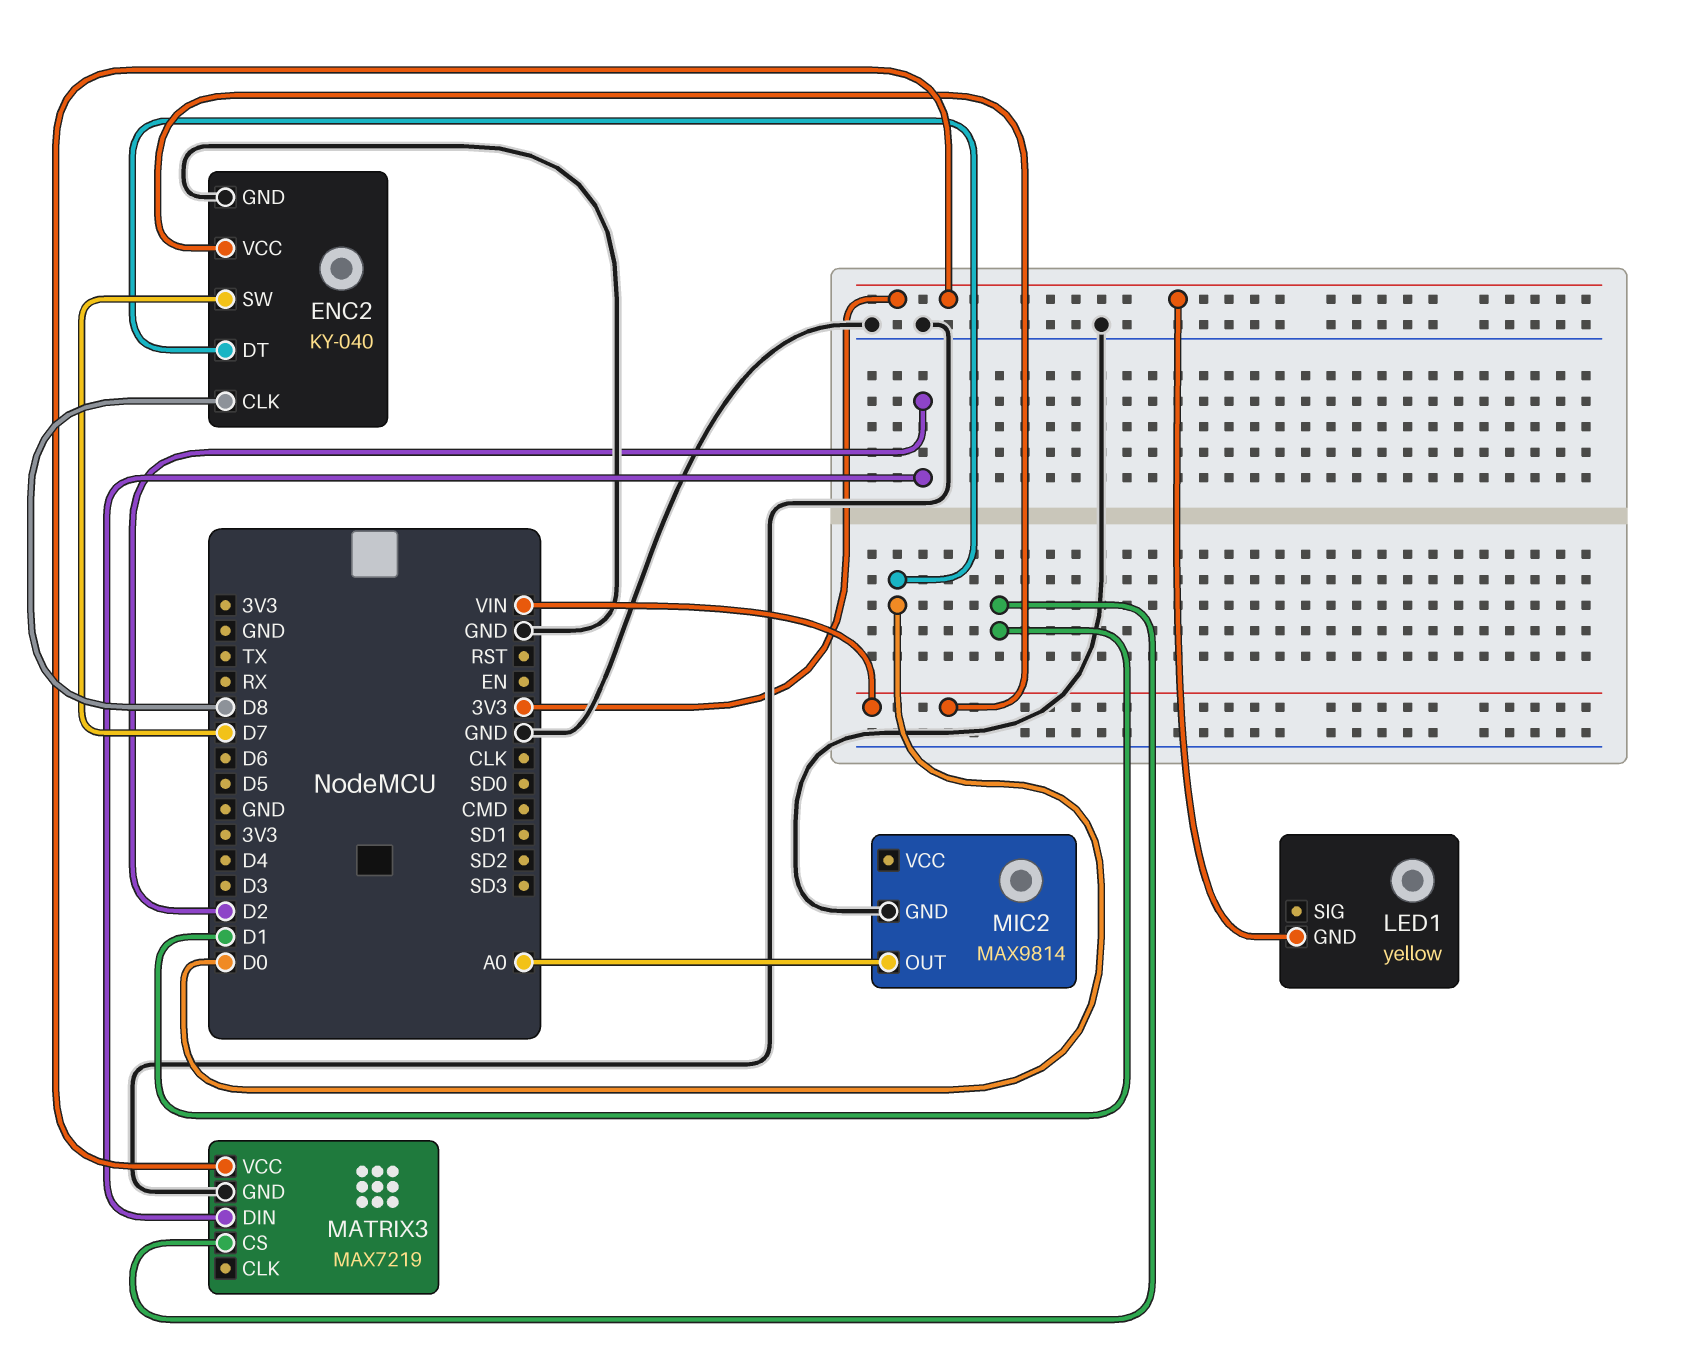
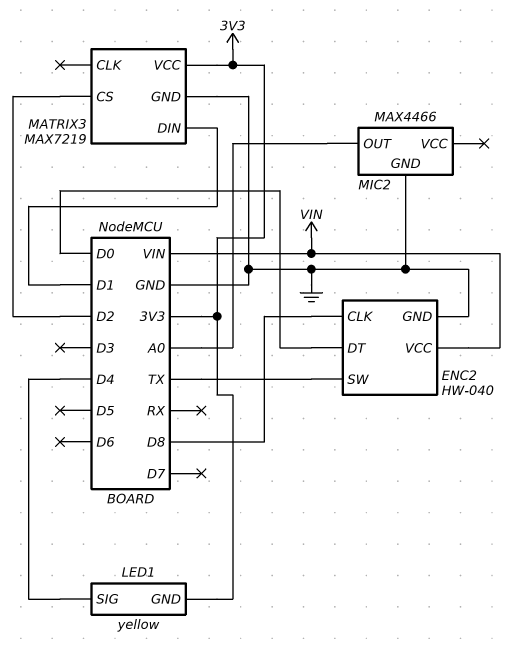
ENC2: KY-040 -> HW-040
ENC2 pin SW: D7 -> TX
LED1 pin SIG: none -> D4
MATRIX3 pin CS: D1 -> D2
MATRIX3 pin DIN: D2 -> D1
MIC2: MAX9814 -> MAX4466

